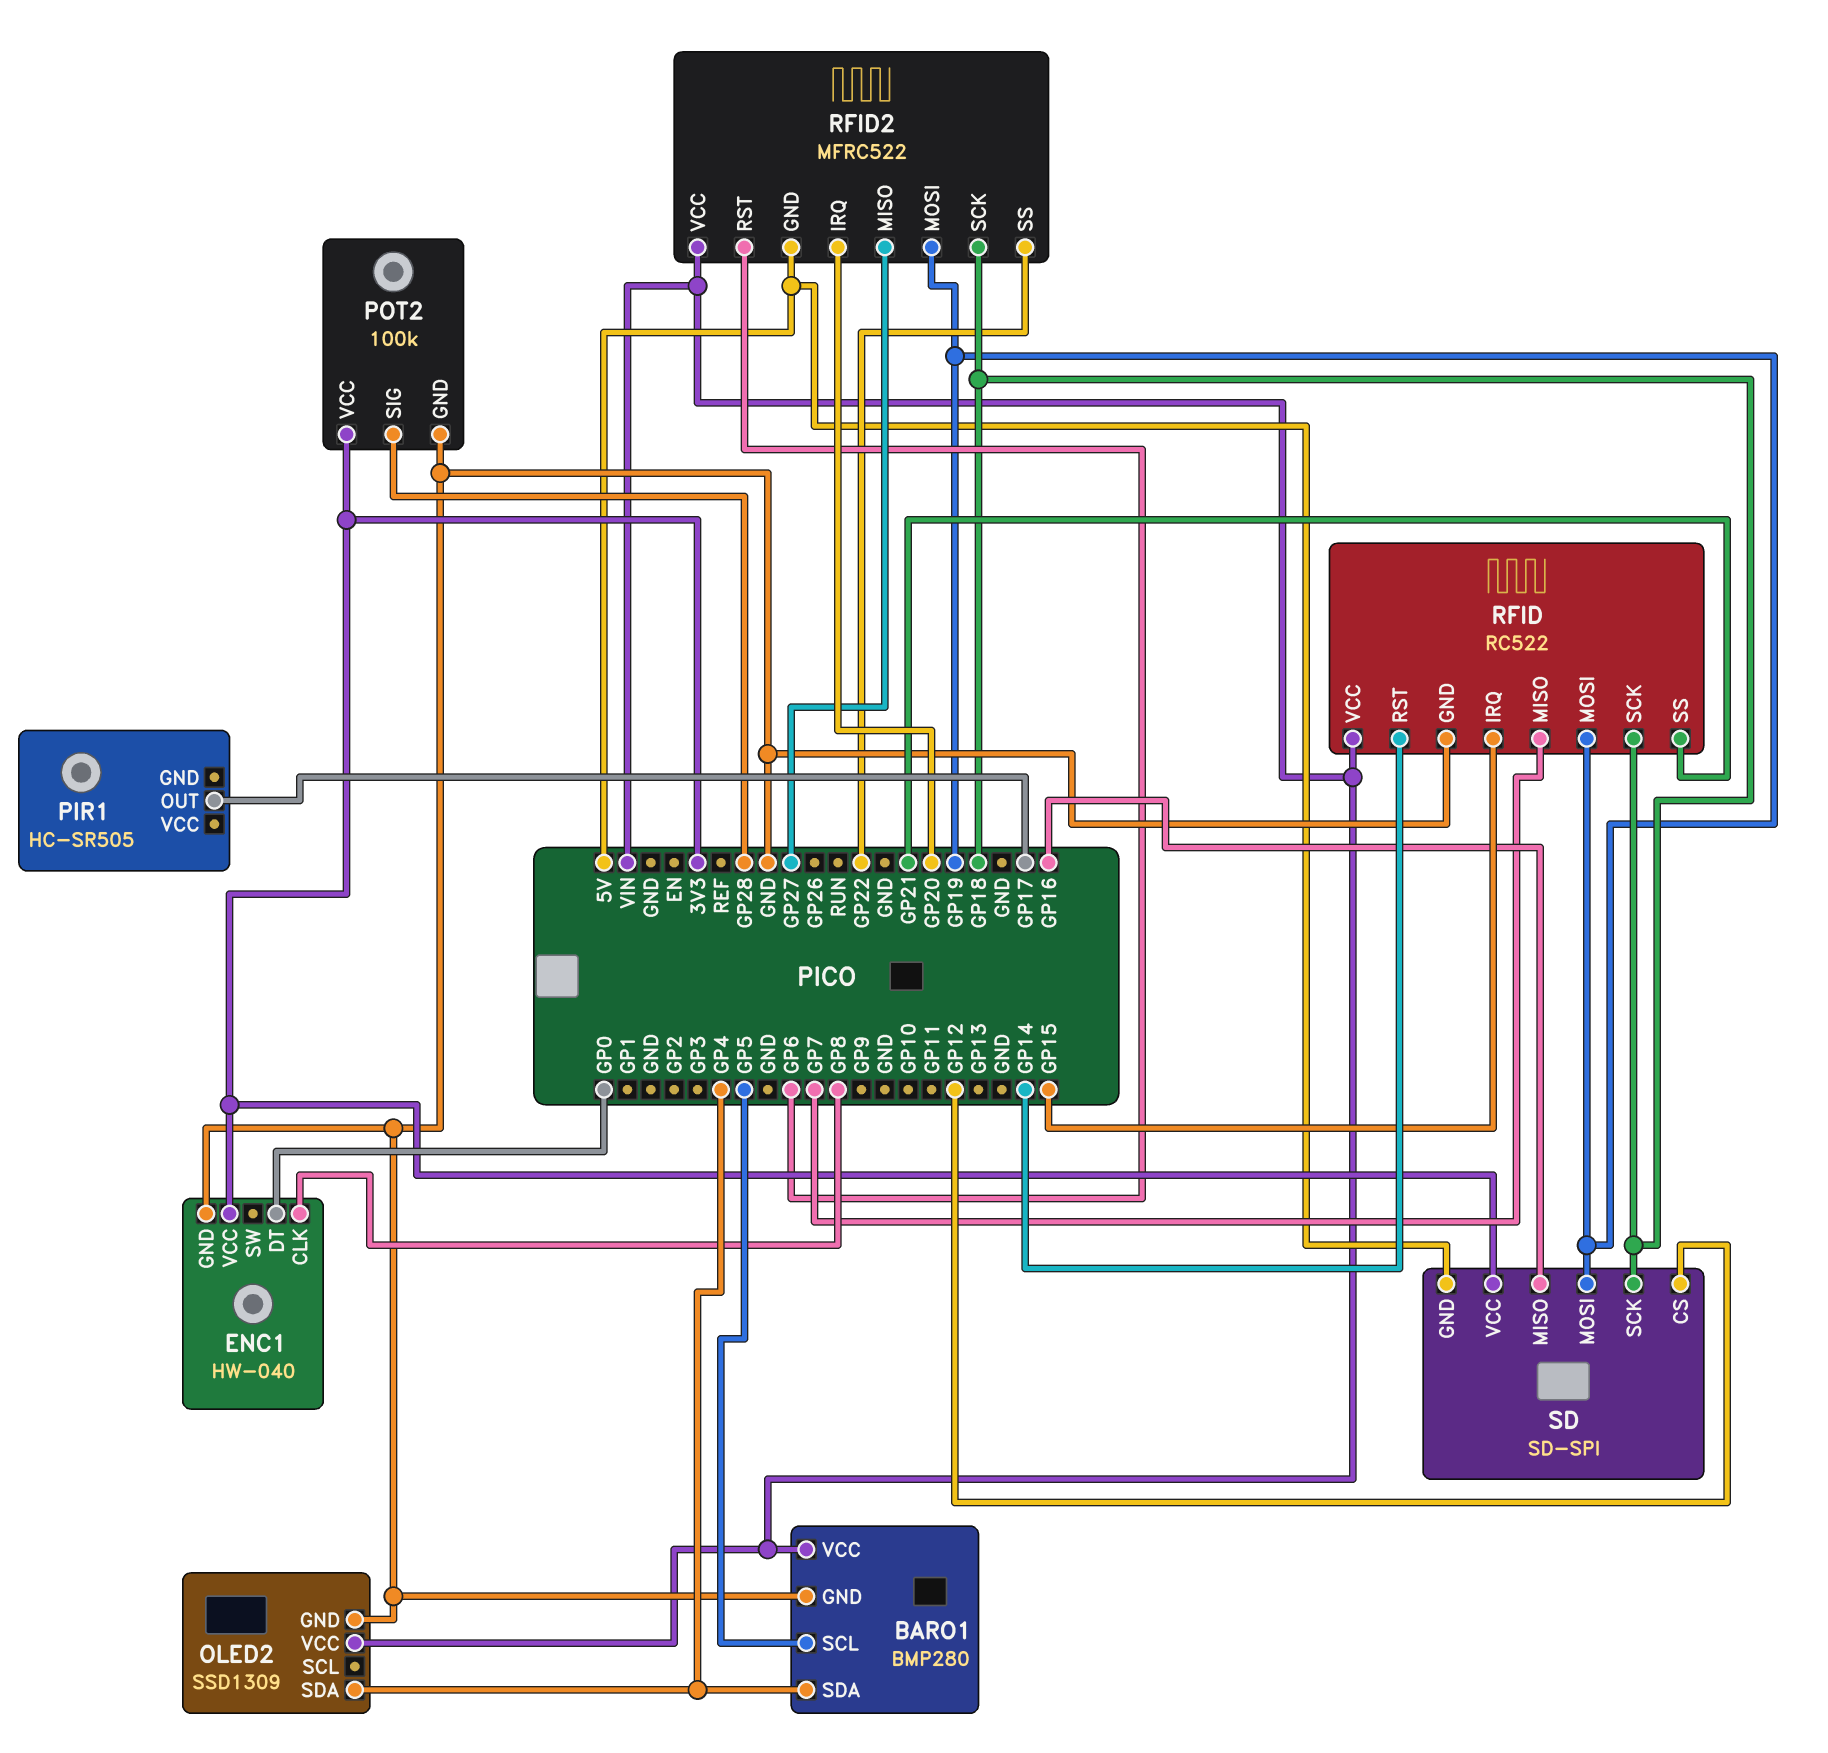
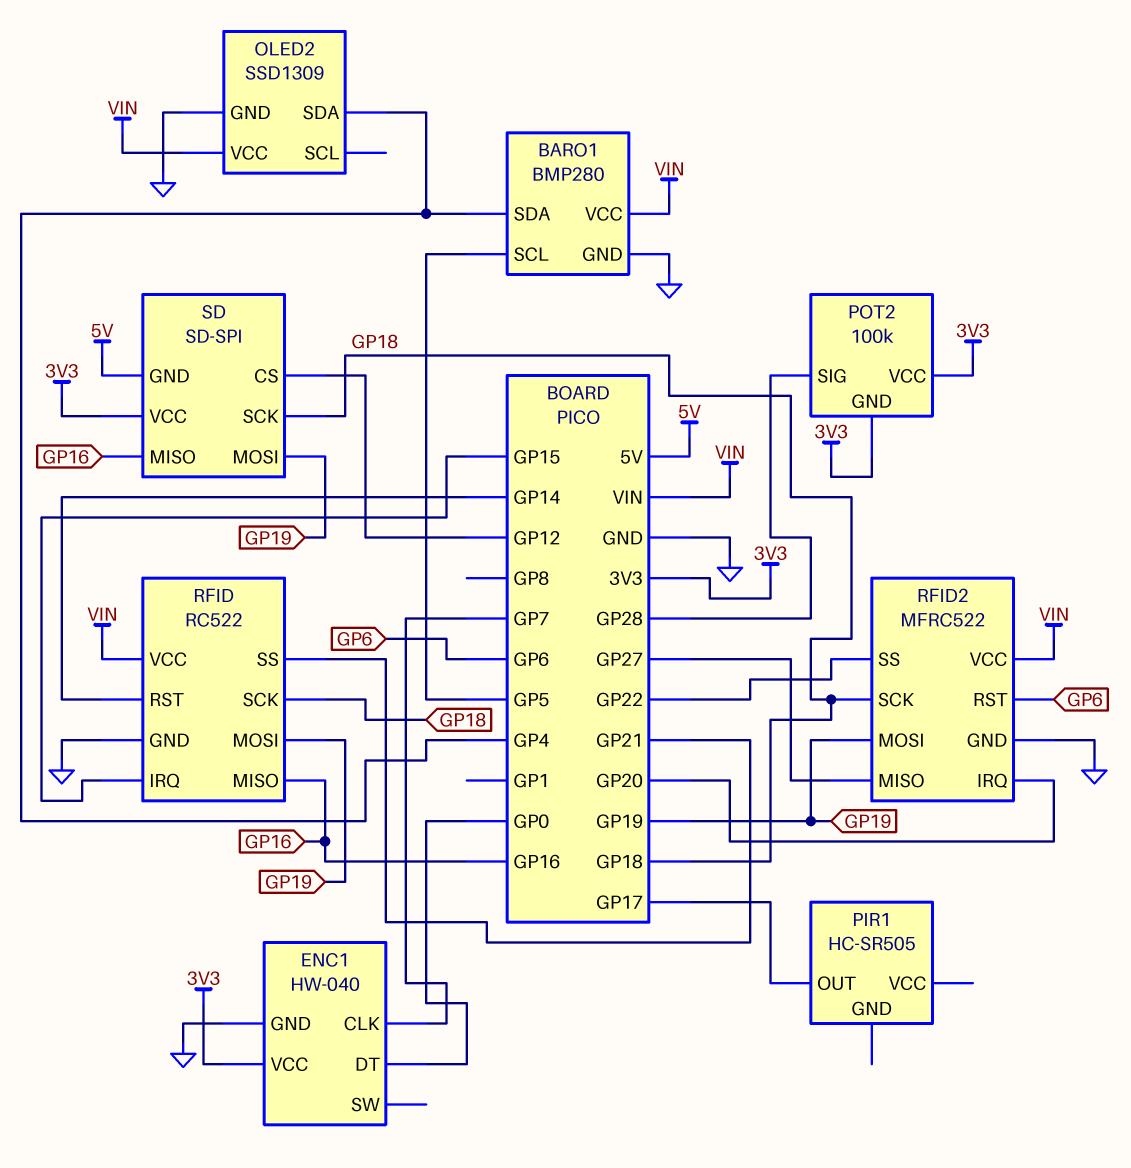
ENC1 pin CLK: GP8 -> GP7
POT2 pin GND: GND -> 3V3
RFID pin MISO: GP7 -> GP16
RFID2 pin GND: 5V -> GND

